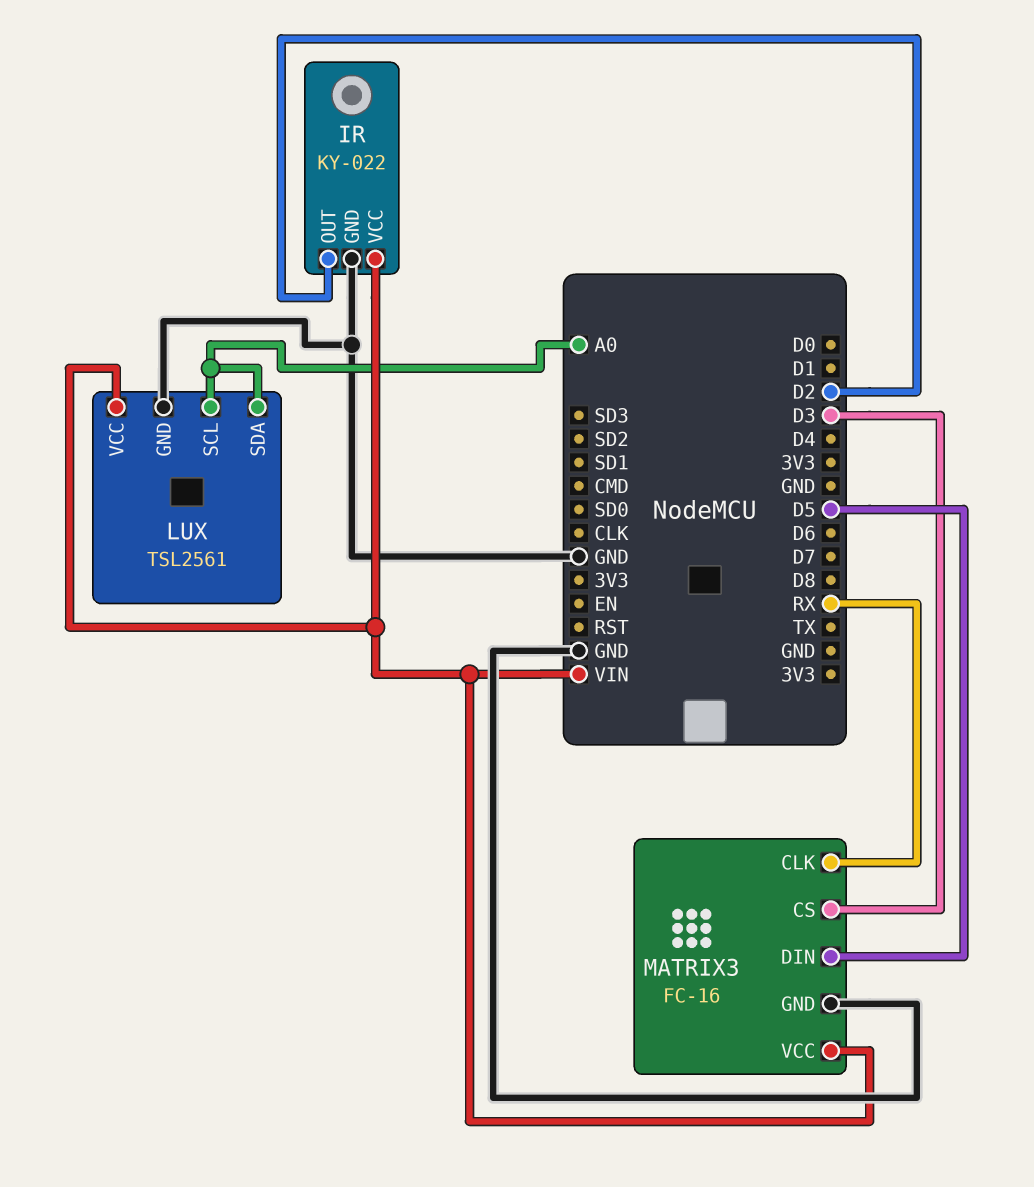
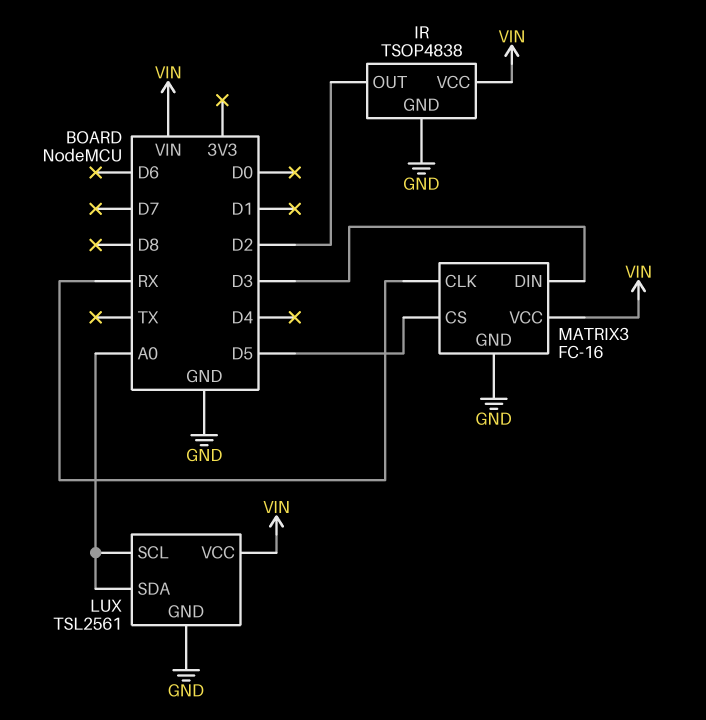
IR: KY-022 -> TSOP4838
MATRIX3 pin CS: D3 -> D5
MATRIX3 pin DIN: D5 -> D3

